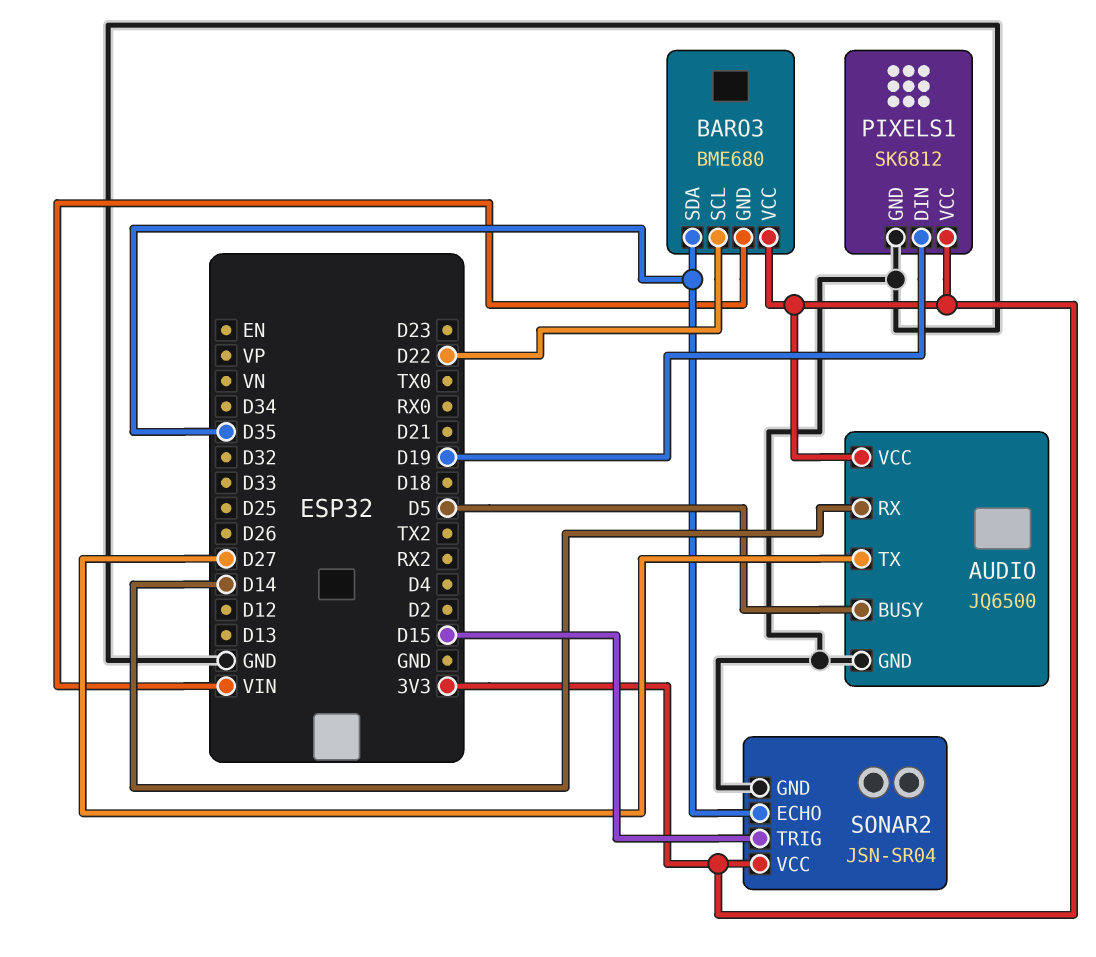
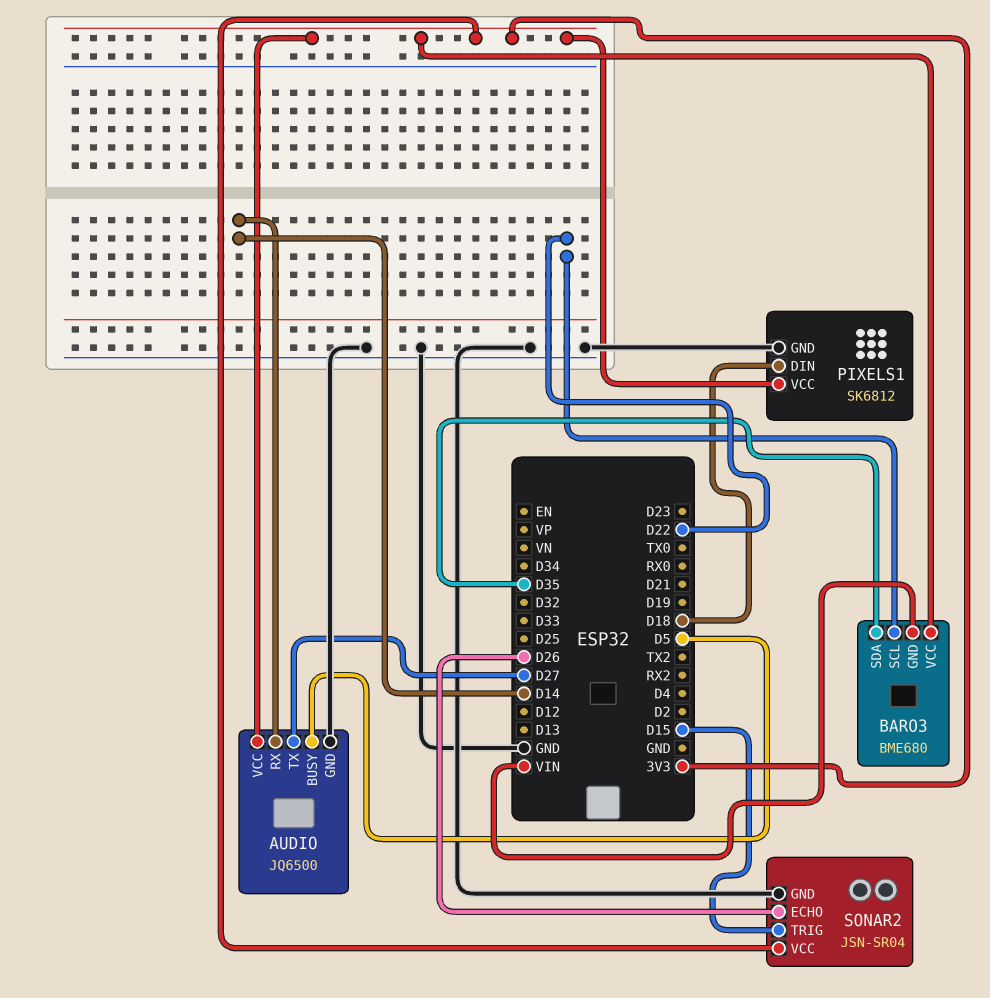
PIXELS1 pin DIN: D19 -> D18
SONAR2 pin ECHO: D35 -> D26

